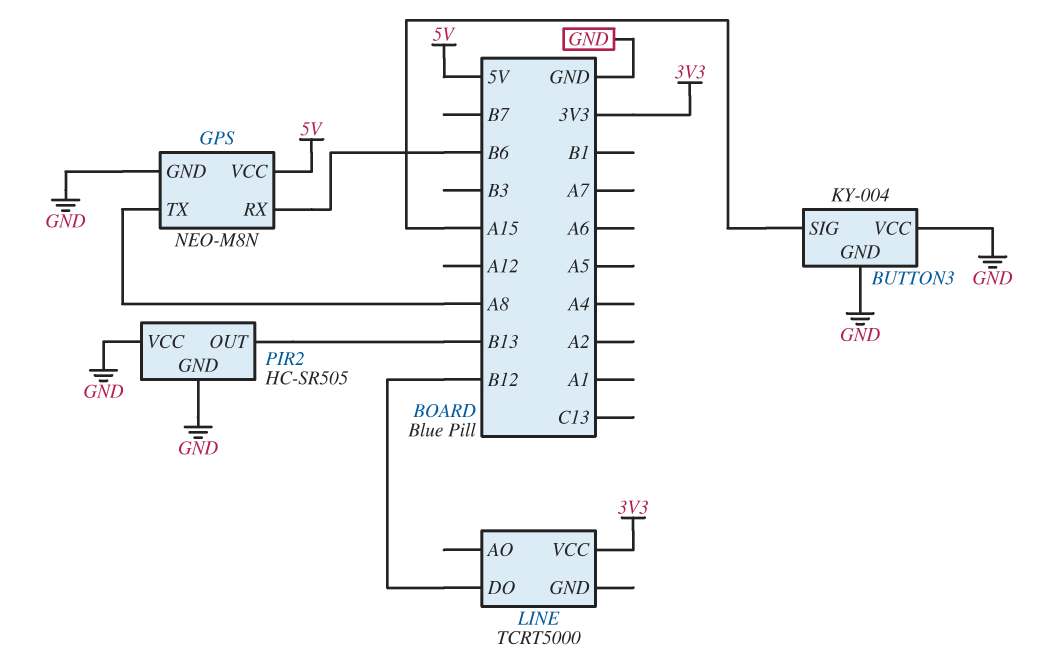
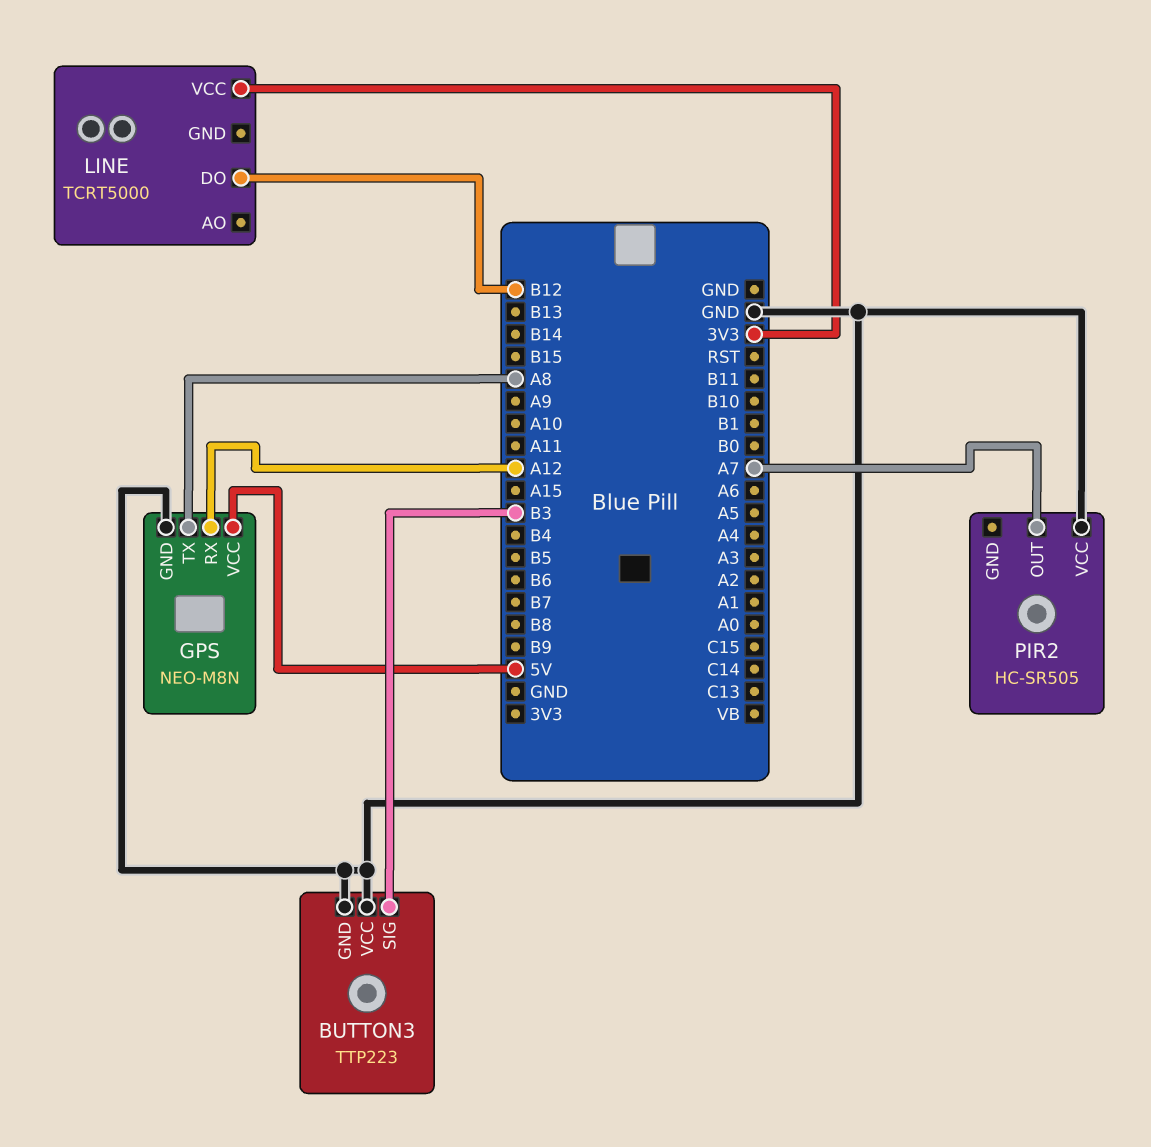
BUTTON3: KY-004 -> TTP223
BUTTON3 pin SIG: A15 -> B3
GPS pin RX: B6 -> A12
PIR2 pin GND: GND -> none
PIR2 pin OUT: B13 -> A7

